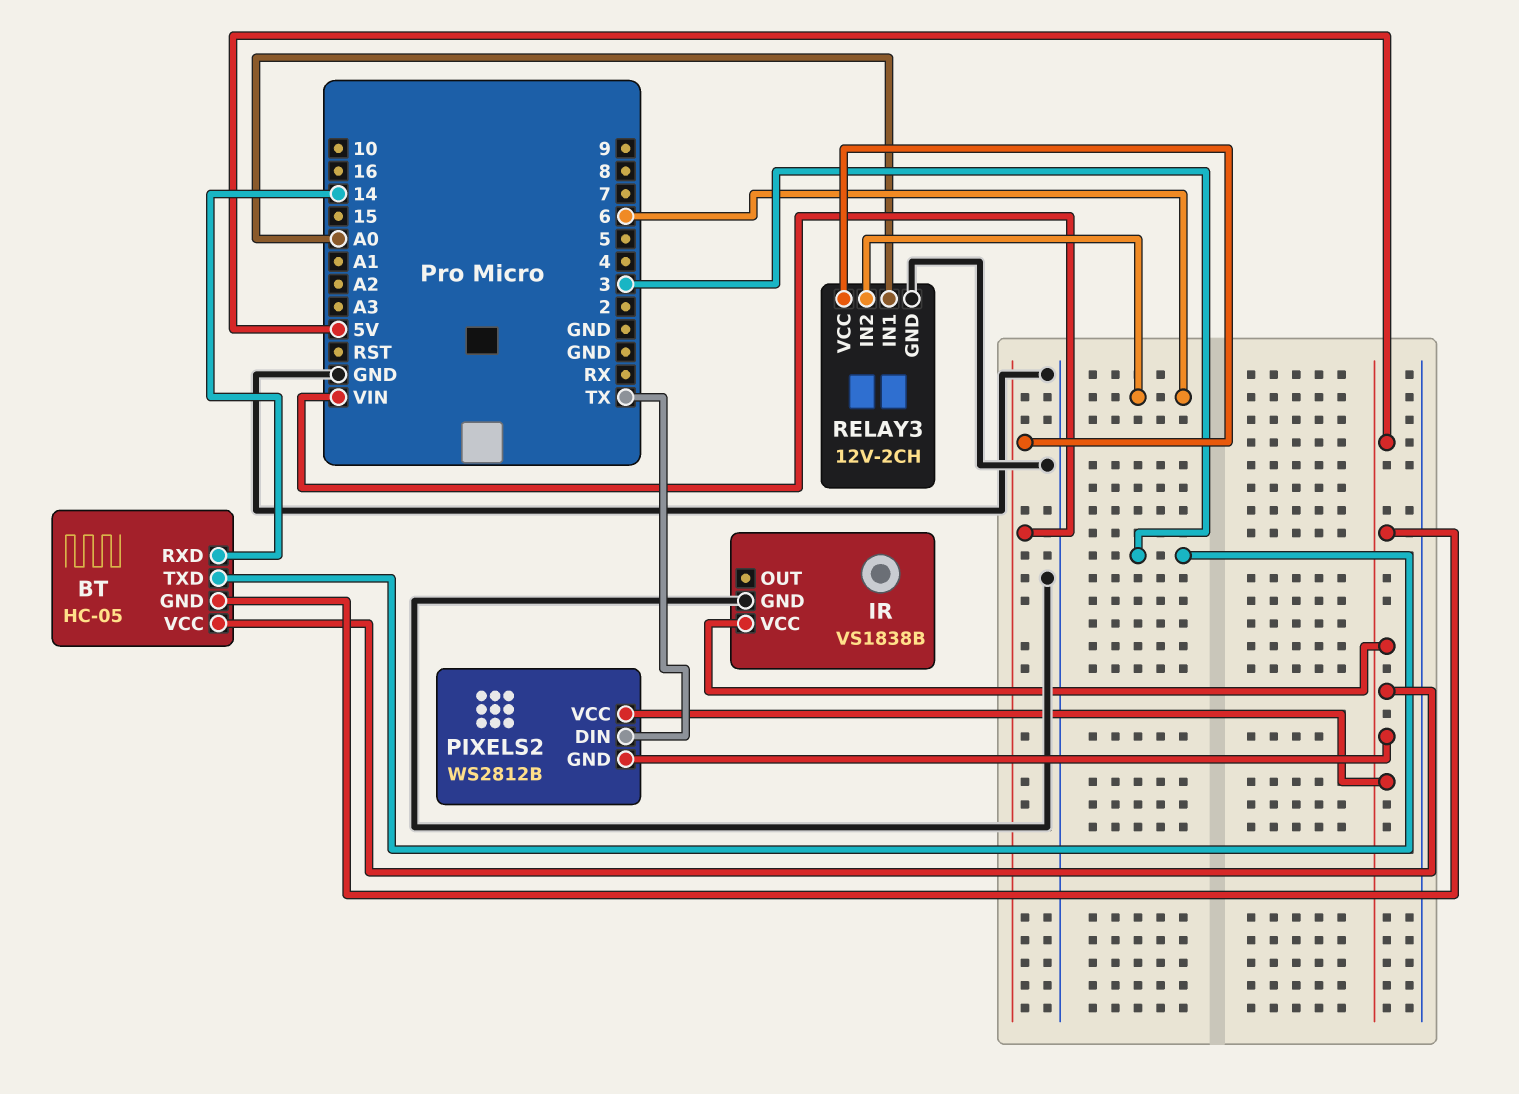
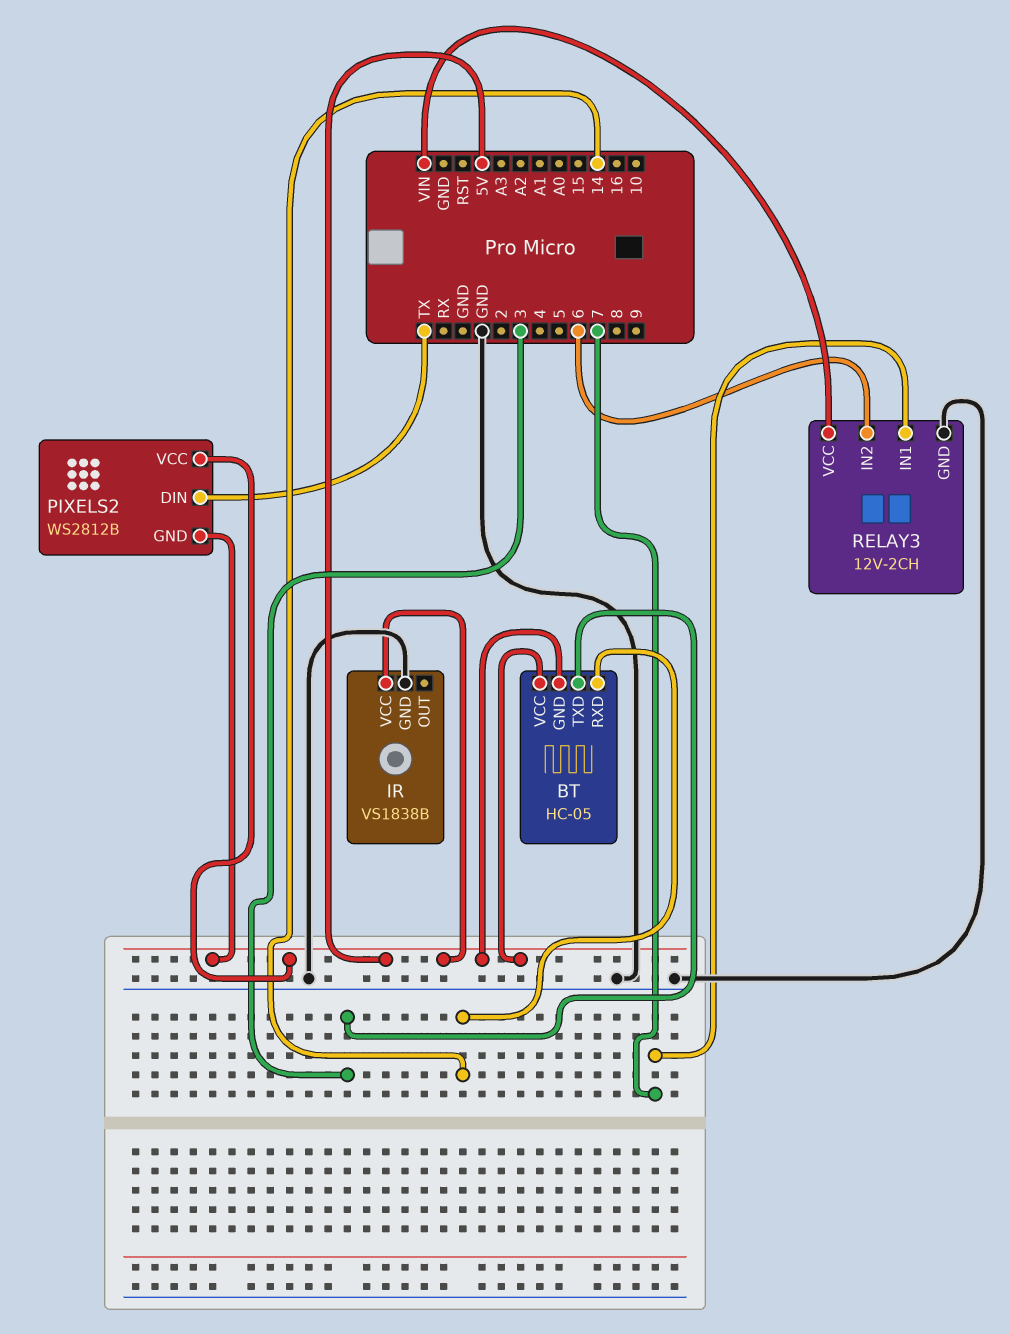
RELAY3 pin IN1: A0 -> 7

